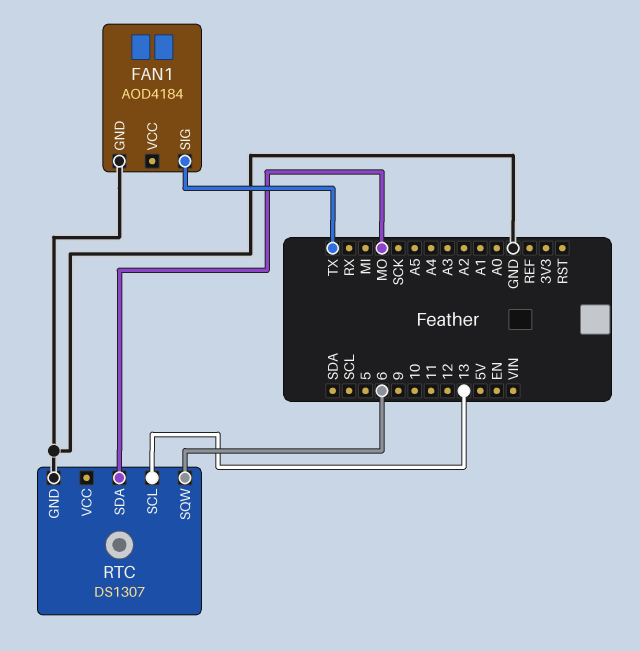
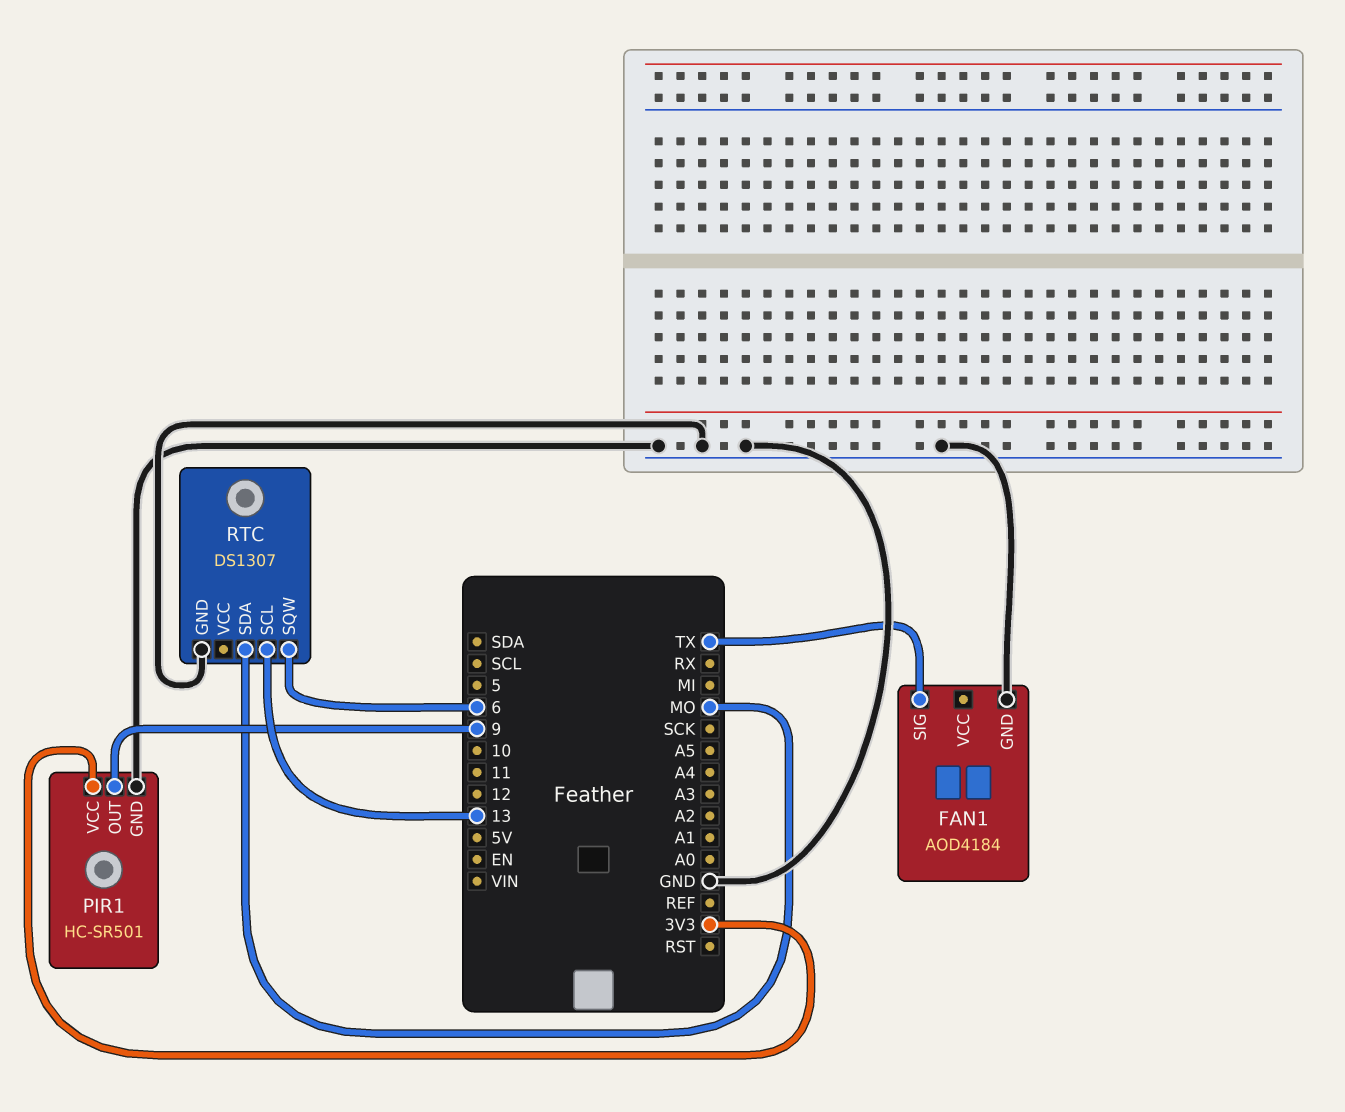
PIR1: none -> HC-SR501
PIR1 pin GND: none -> GND
PIR1 pin OUT: none -> 9
PIR1 pin VCC: none -> 3V3

